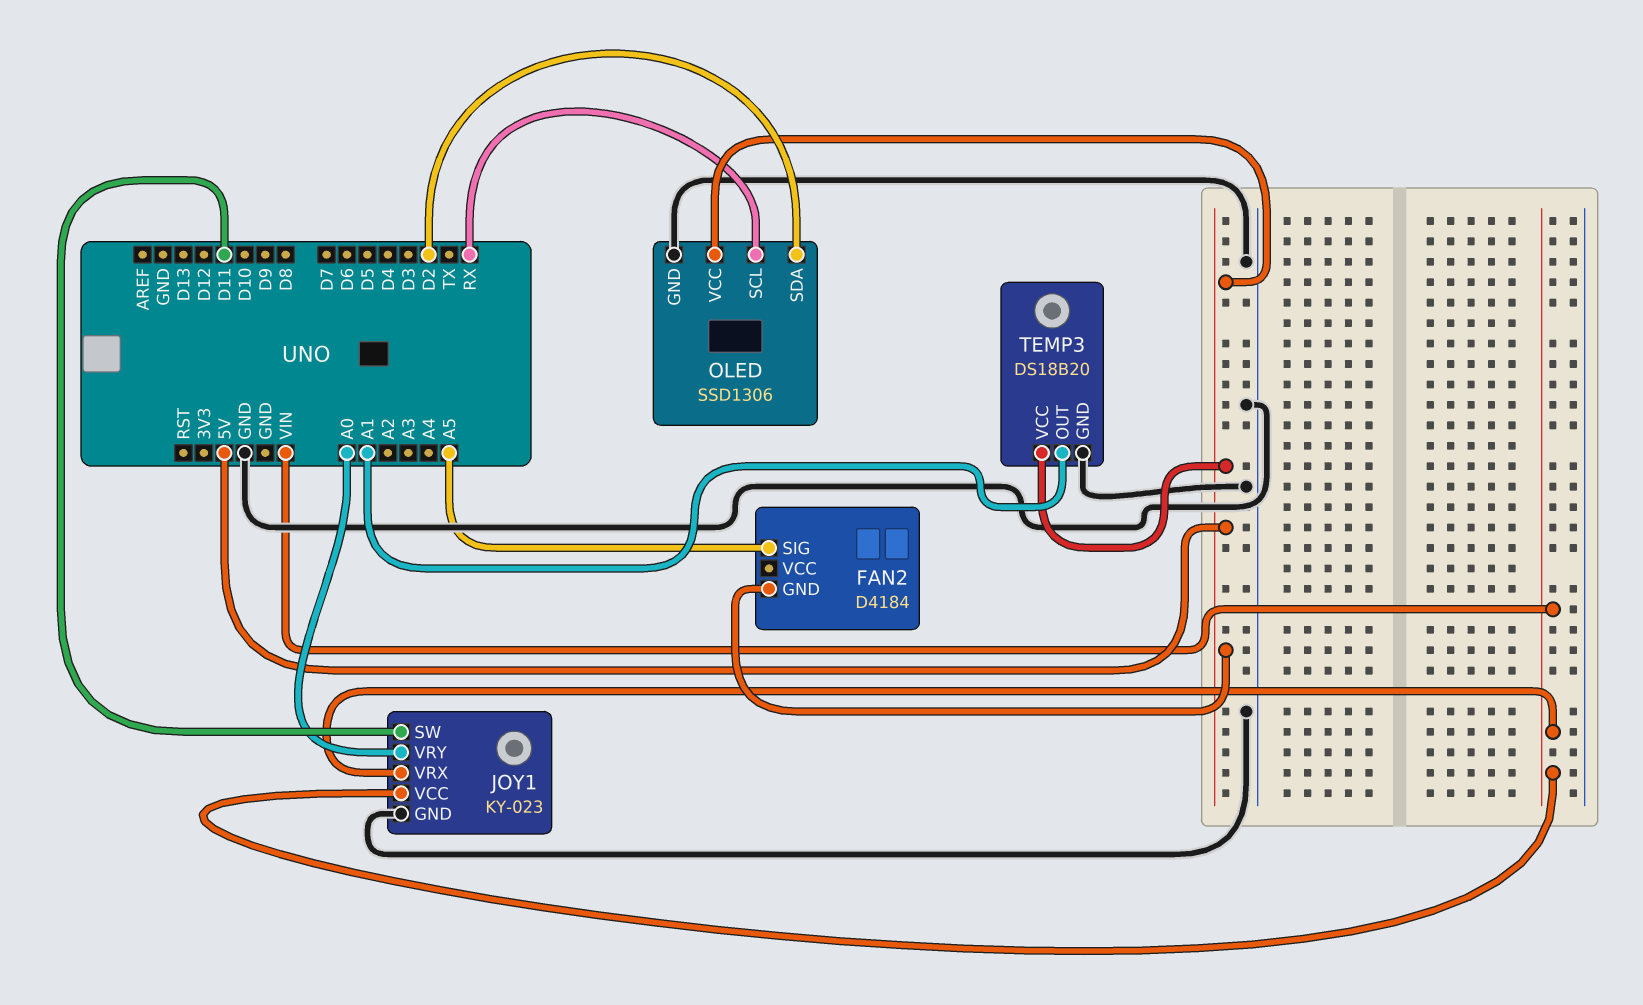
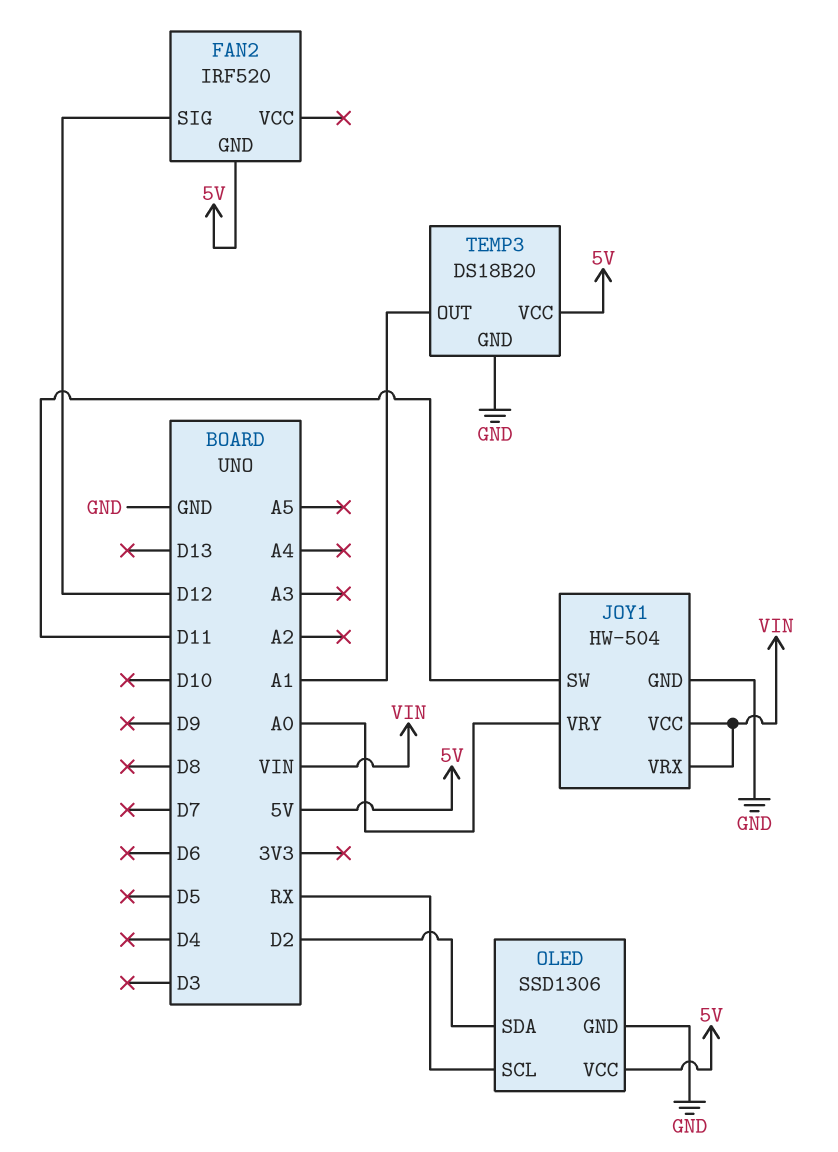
FAN2: D4184 -> IRF520
FAN2 pin SIG: A5 -> D12
JOY1: KY-023 -> HW-504

